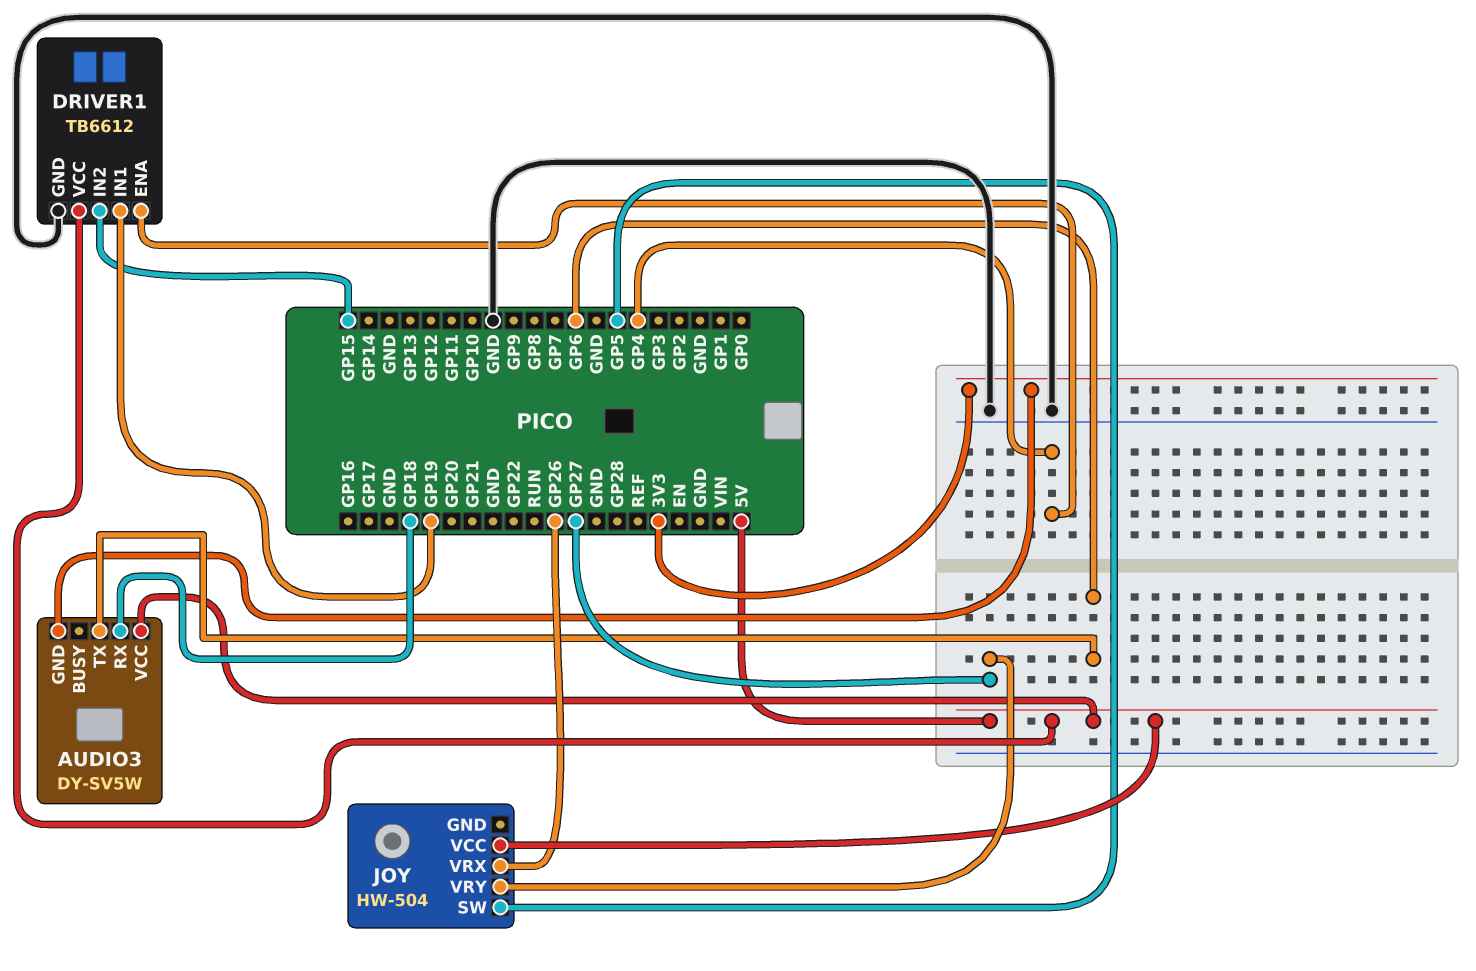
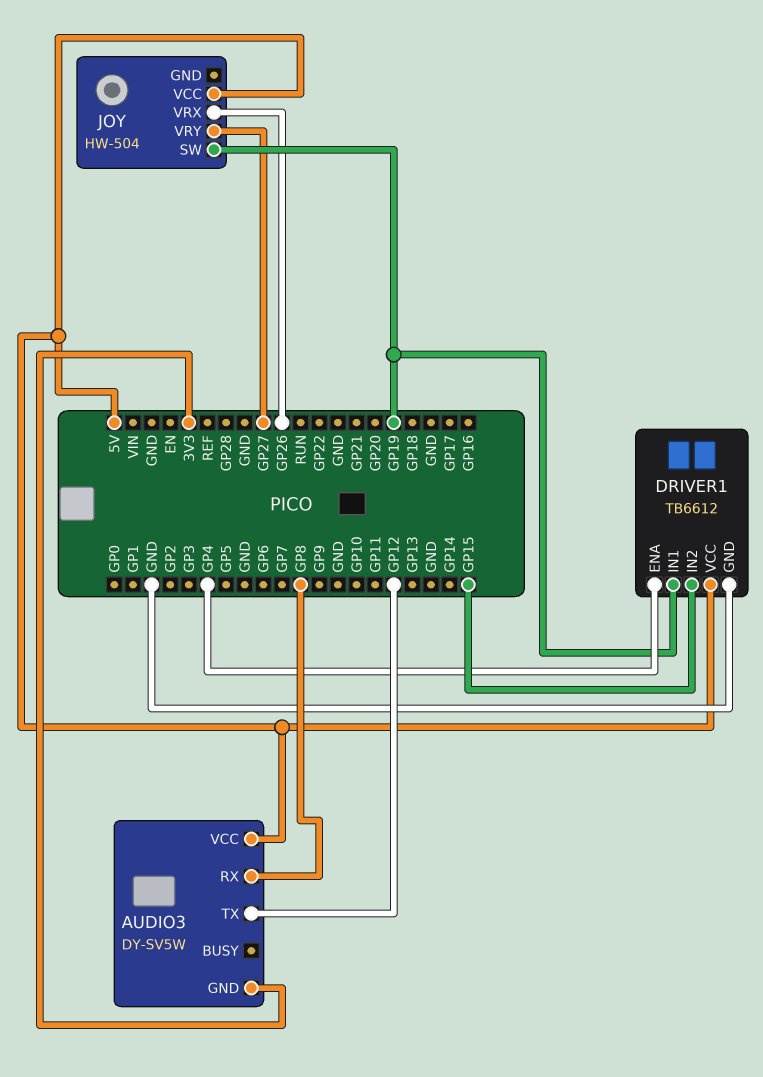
AUDIO3 pin RX: GP18 -> GP8
AUDIO3 pin TX: GP6 -> GP12
JOY pin SW: GP5 -> GP19

